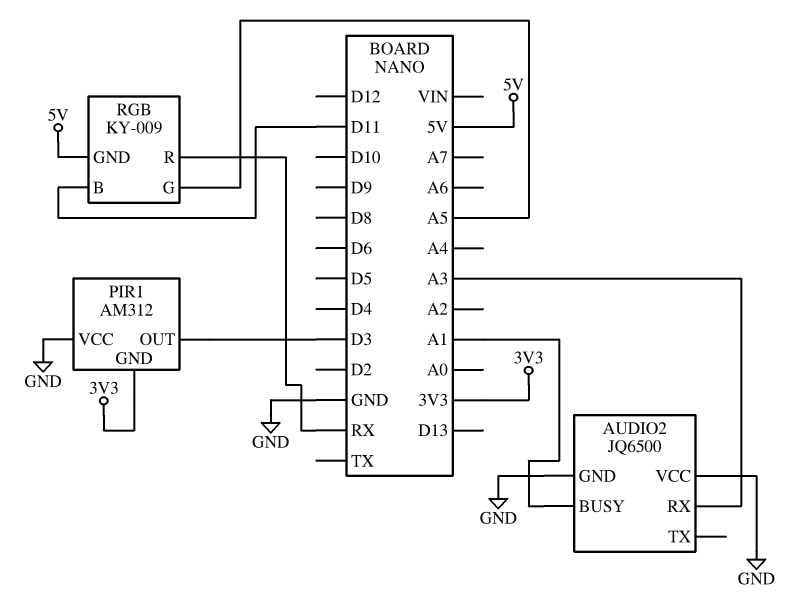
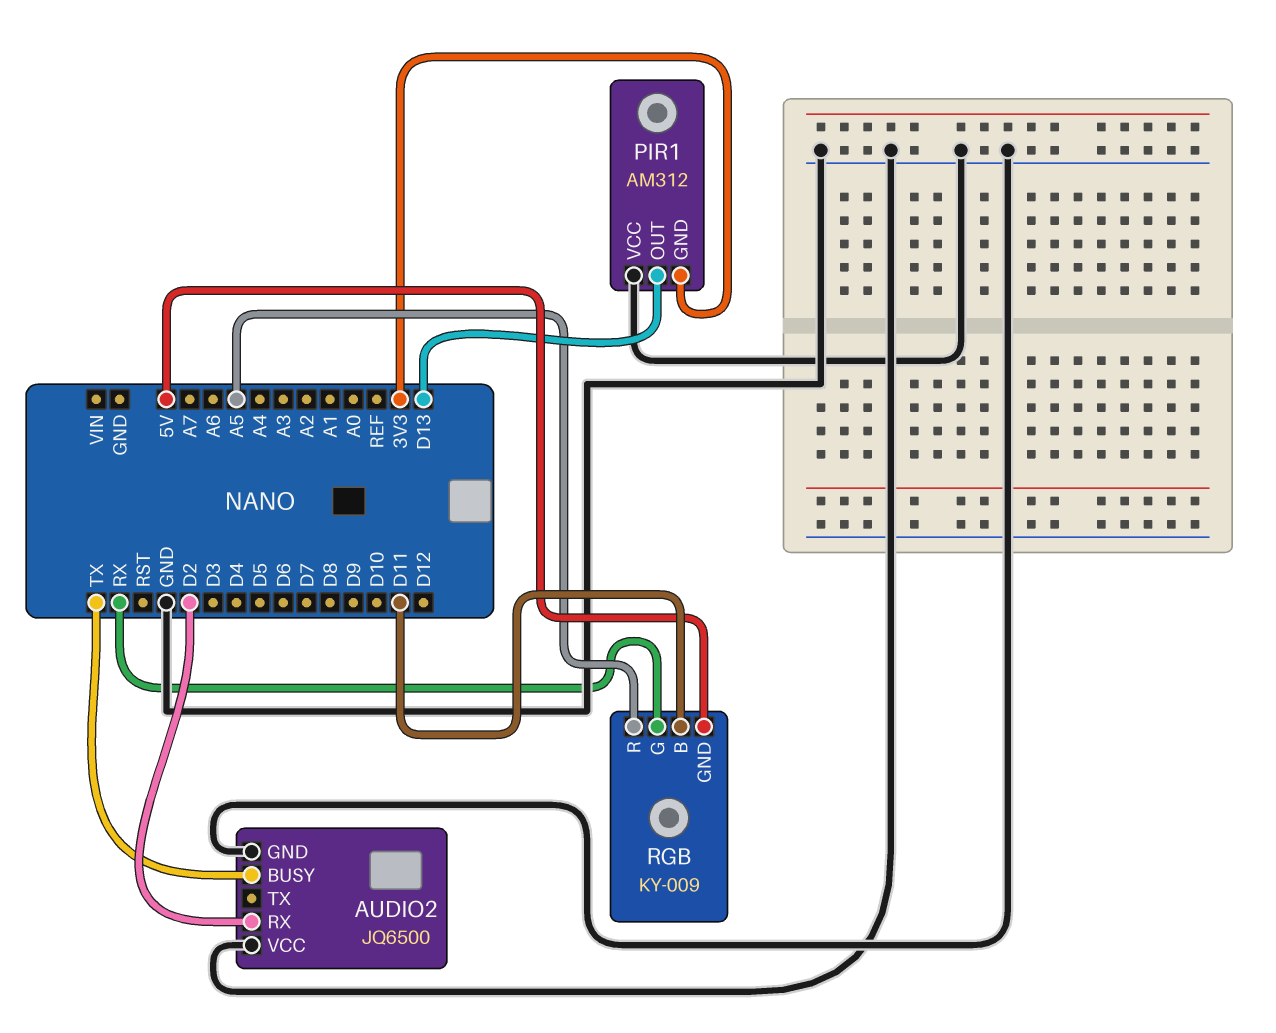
AUDIO2 pin BUSY: A1 -> TX
AUDIO2 pin RX: A3 -> D2
PIR1 pin OUT: D3 -> D13
RGB pin G: A5 -> RX
RGB pin R: RX -> A5

